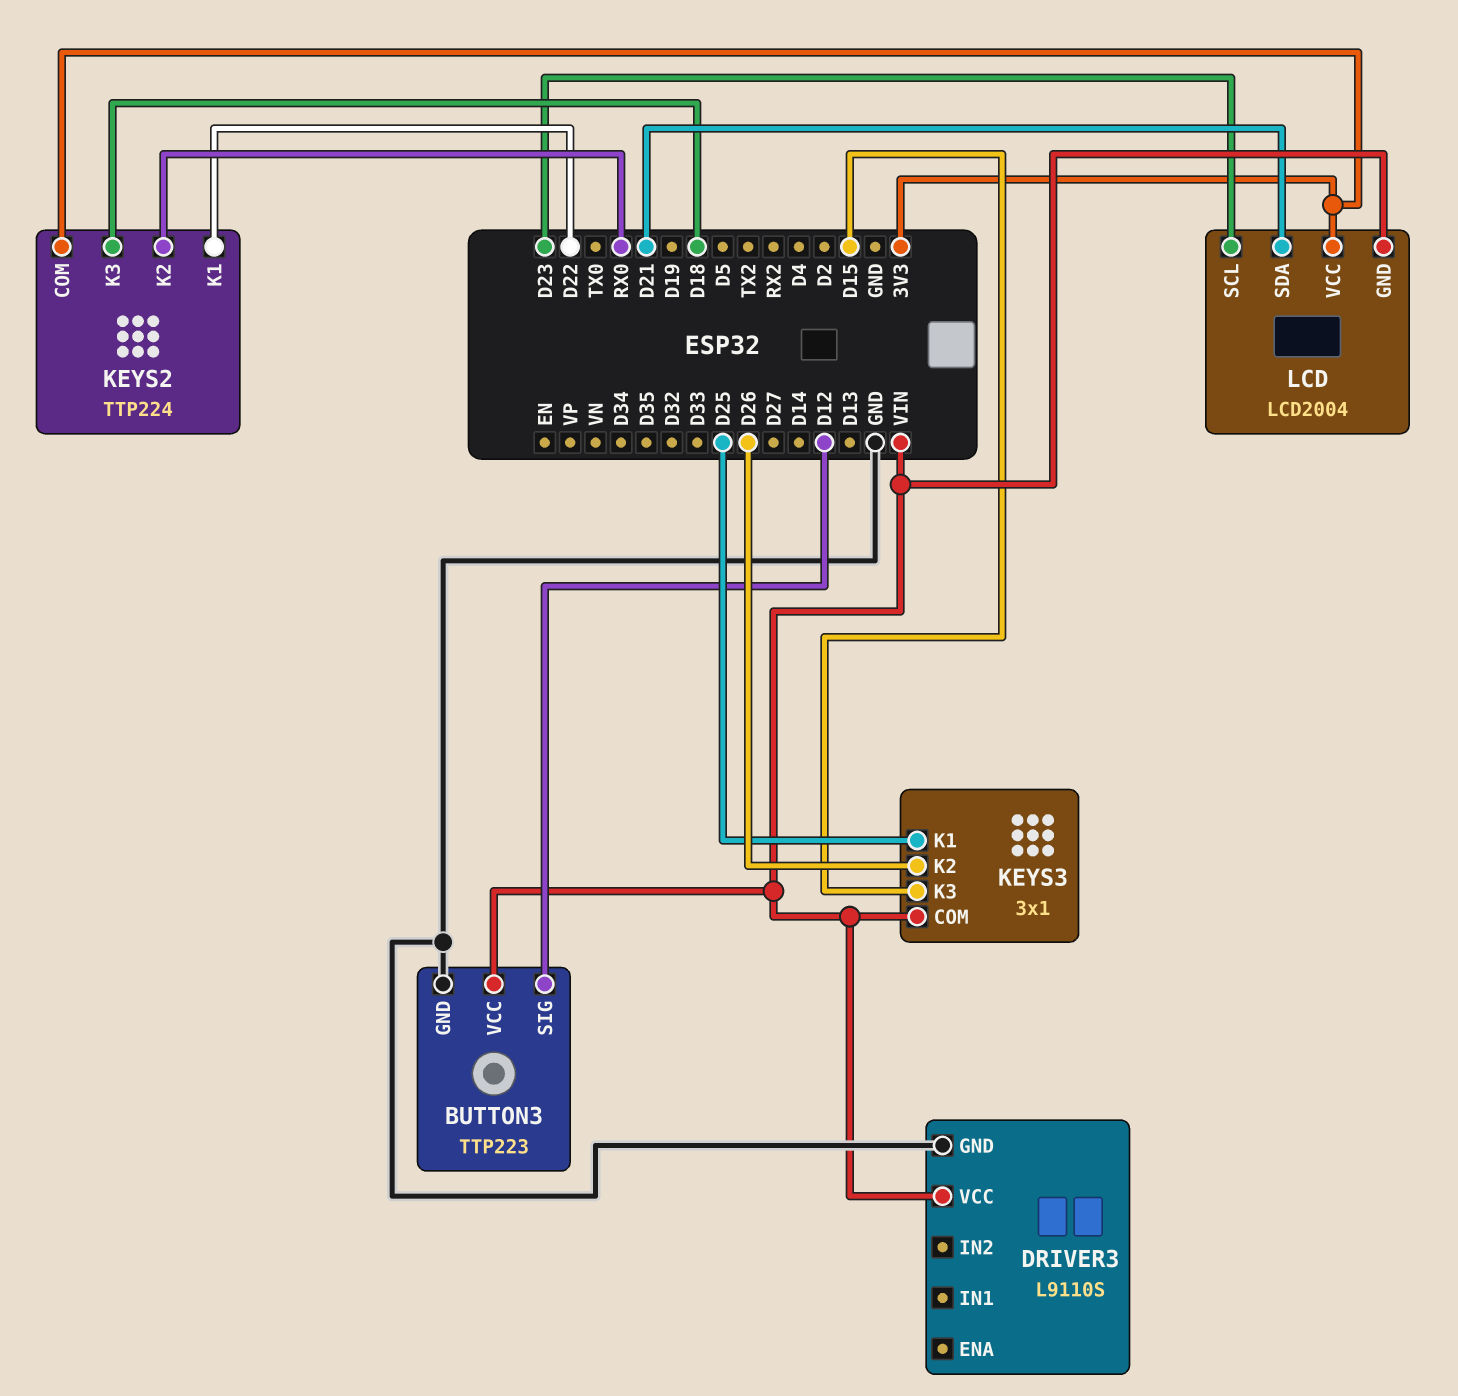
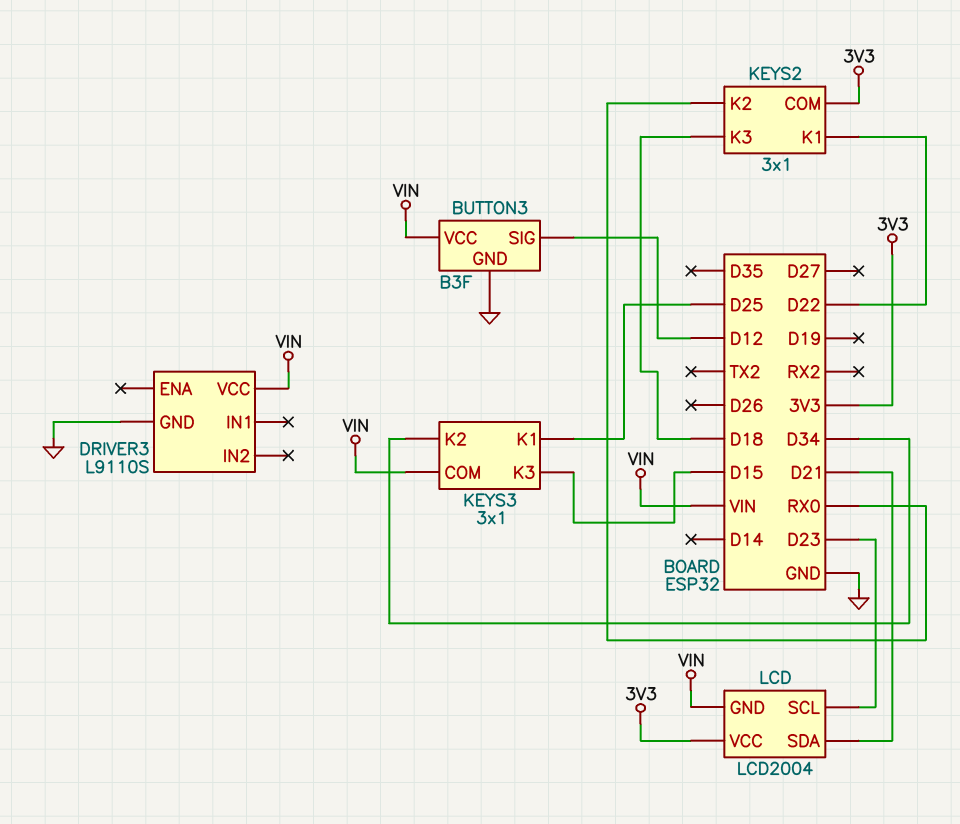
BUTTON3: TTP223 -> B3F
KEYS2: TTP224 -> 3x1
KEYS3 pin K2: D26 -> D34

